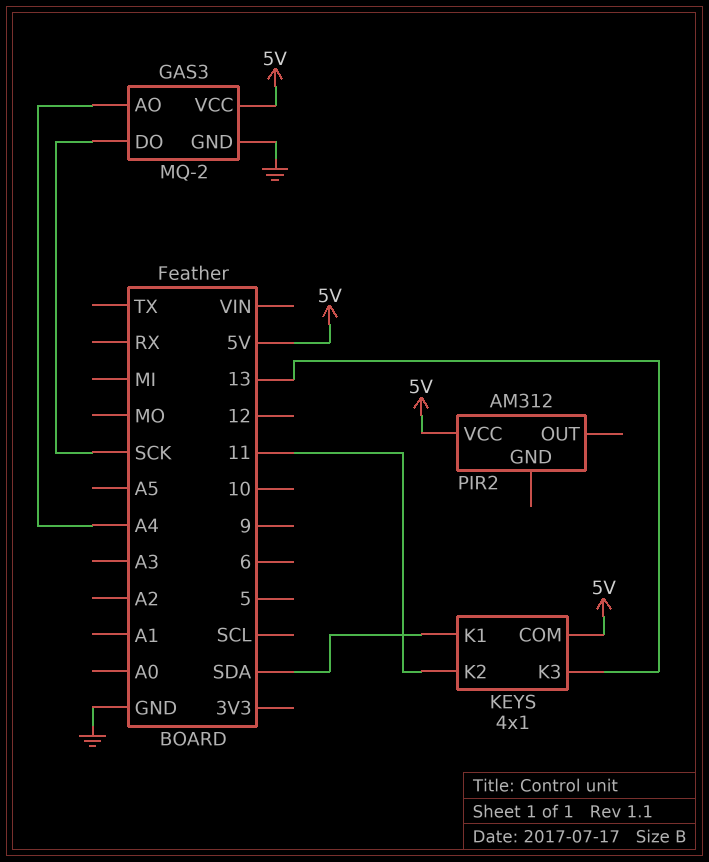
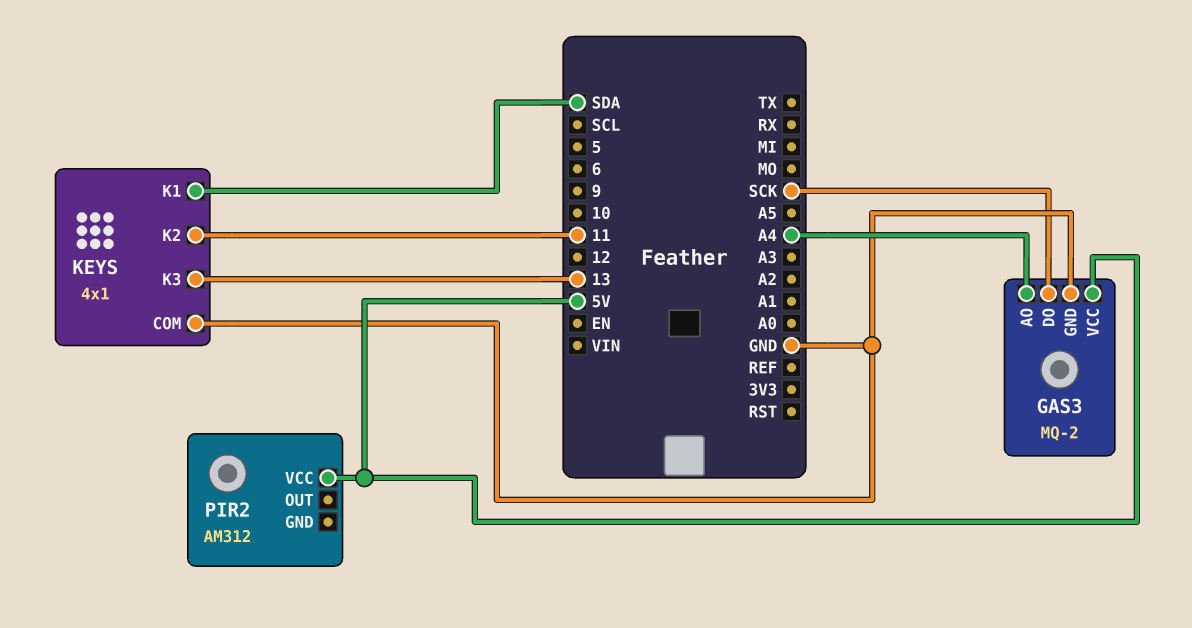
KEYS pin COM: 5V -> GND

